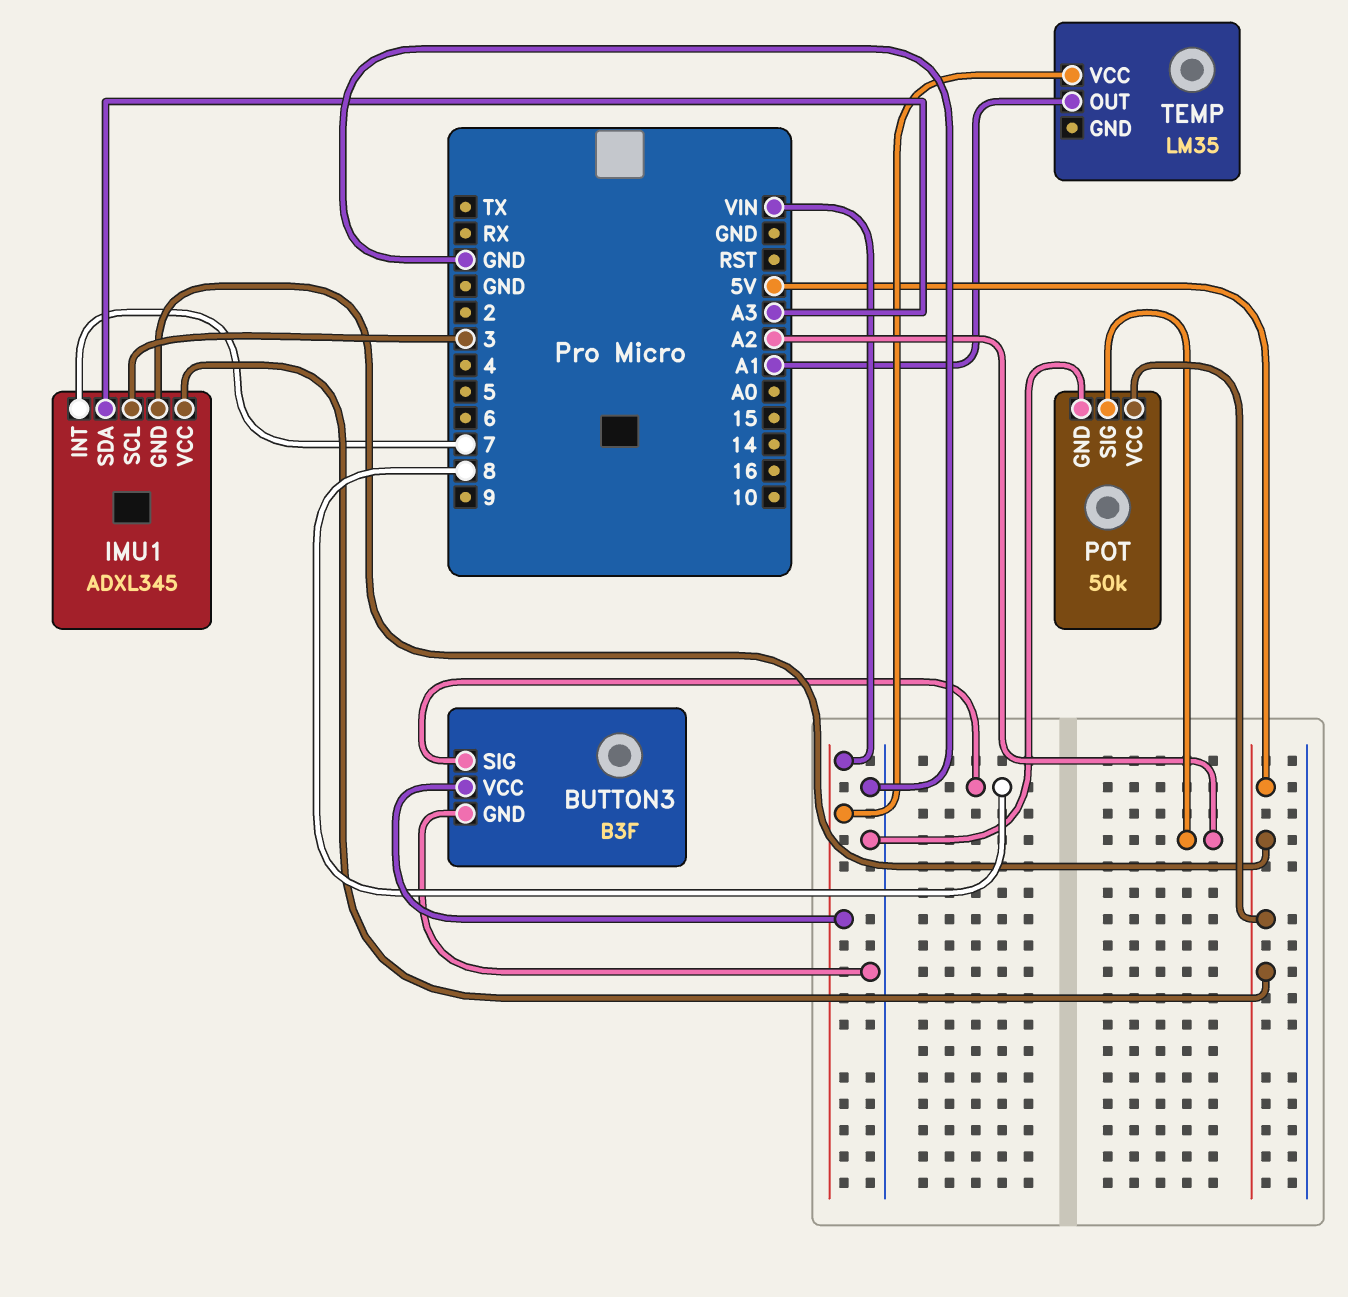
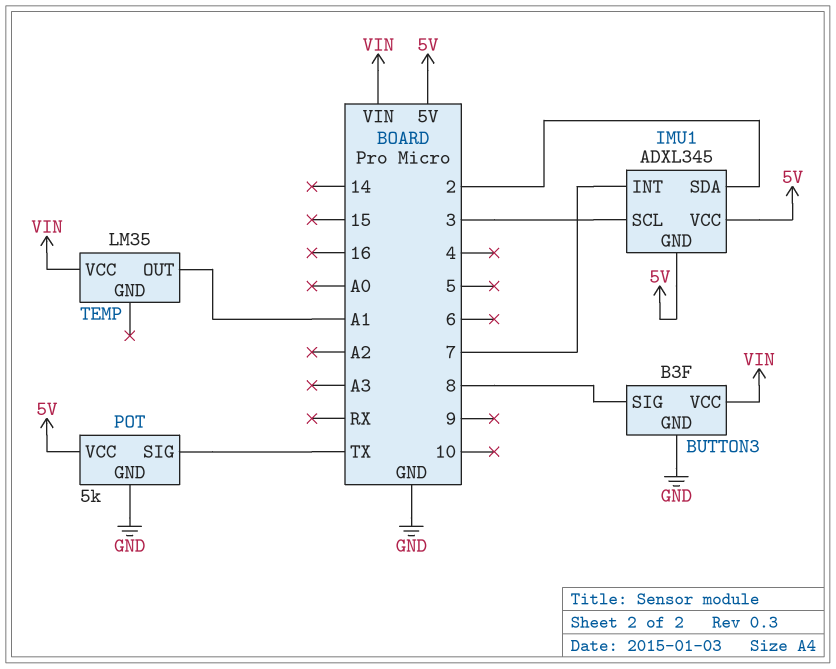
IMU1 pin SDA: A3 -> 2
POT: 50k -> 5k
POT pin SIG: A2 -> TX

